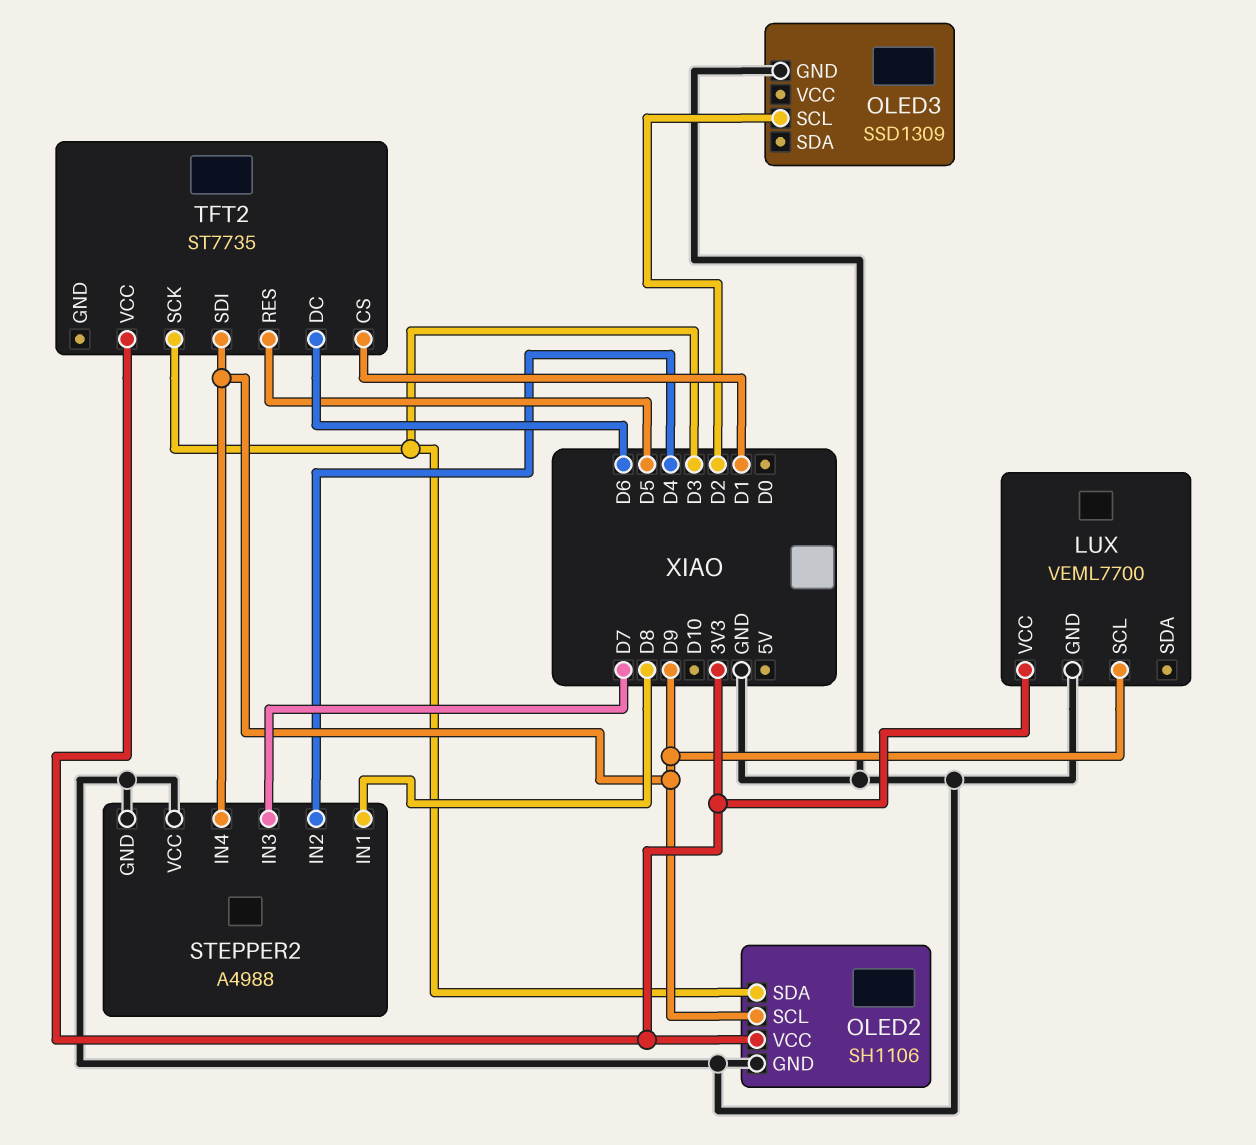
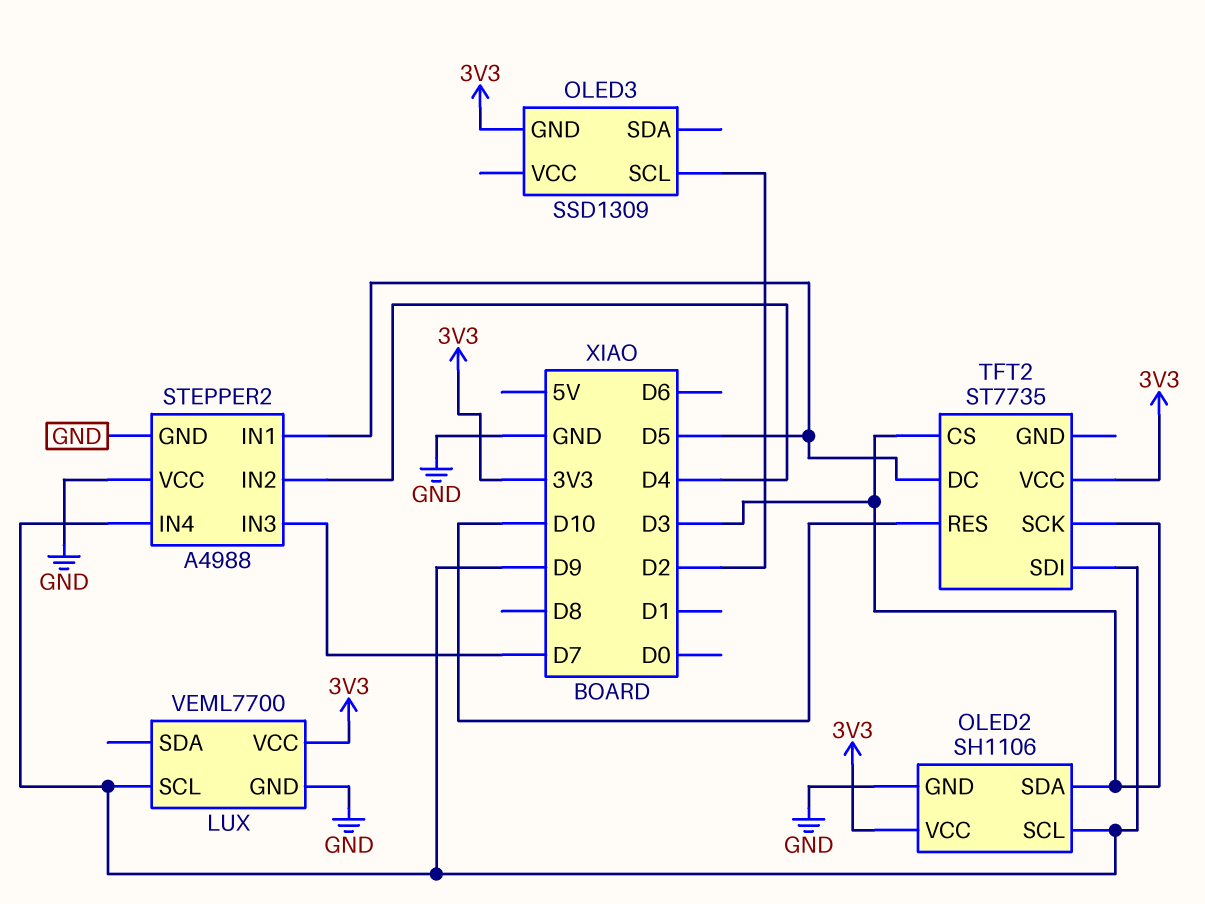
OLED3 pin GND: GND -> 3V3
STEPPER2 pin IN1: D8 -> D5
TFT2 pin CS: D1 -> D3
TFT2 pin DC: D6 -> D5
TFT2 pin RES: D5 -> D10

